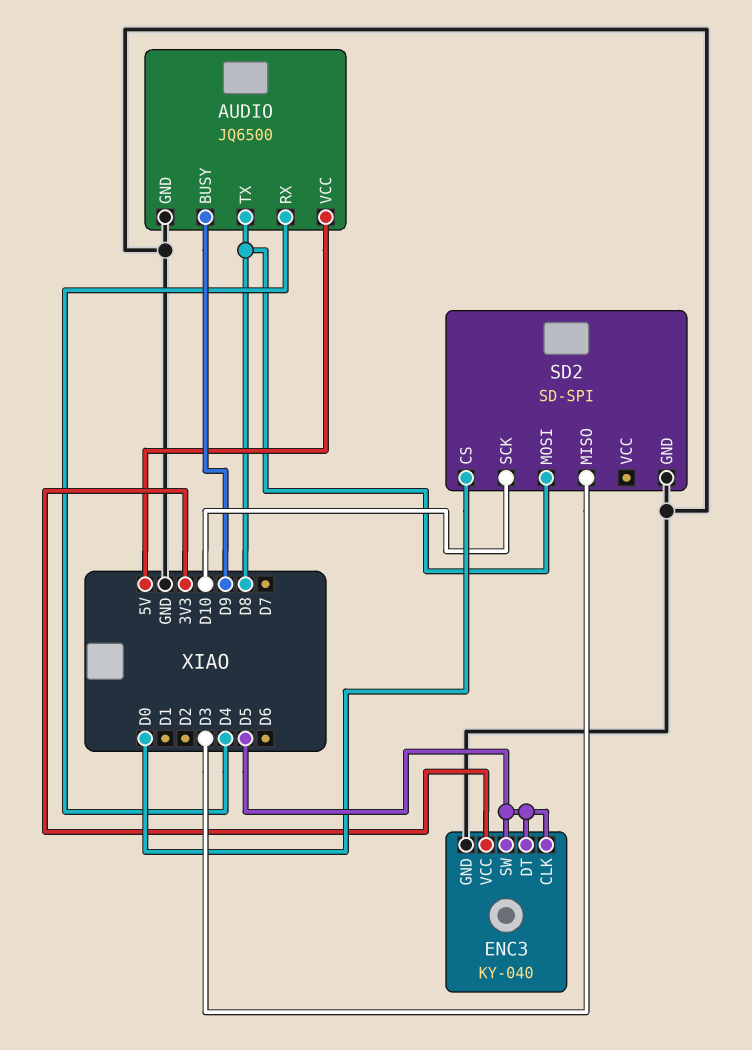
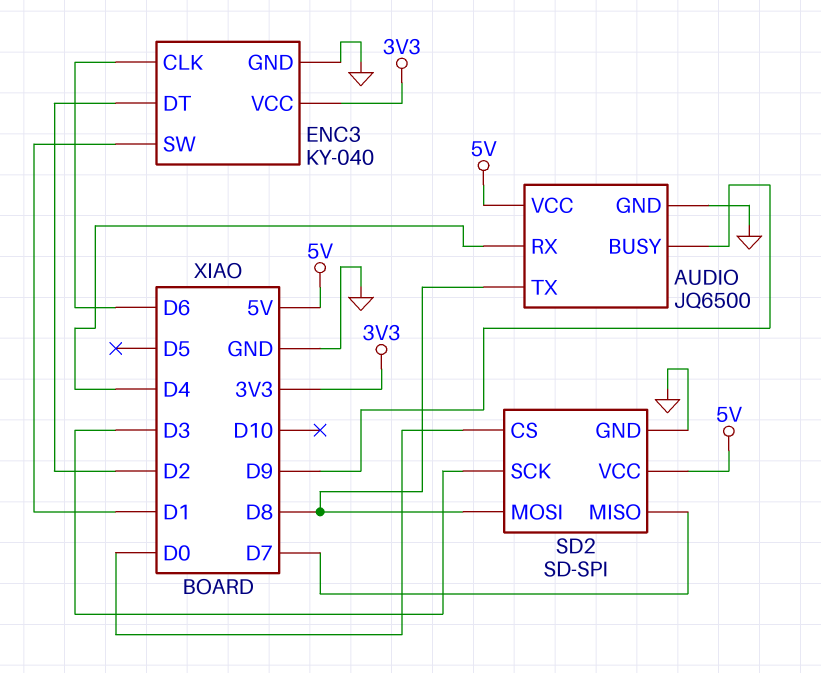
ENC3 pin CLK: D5 -> D6
ENC3 pin DT: D5 -> D2
ENC3 pin SW: D5 -> D1
SD2 pin MISO: D3 -> D7
SD2 pin SCK: D10 -> D3
SD2 pin VCC: none -> 5V

